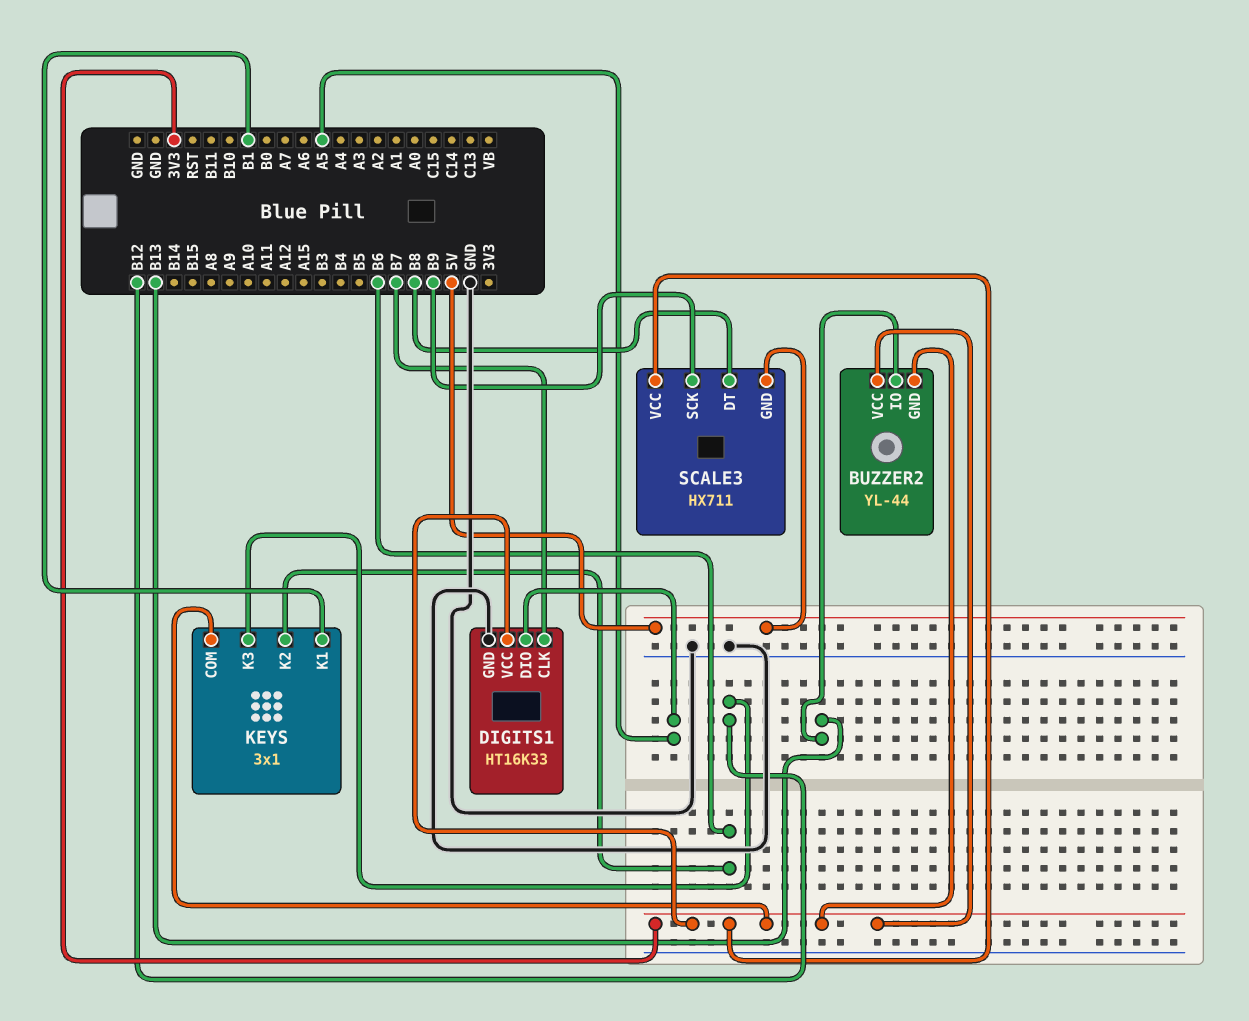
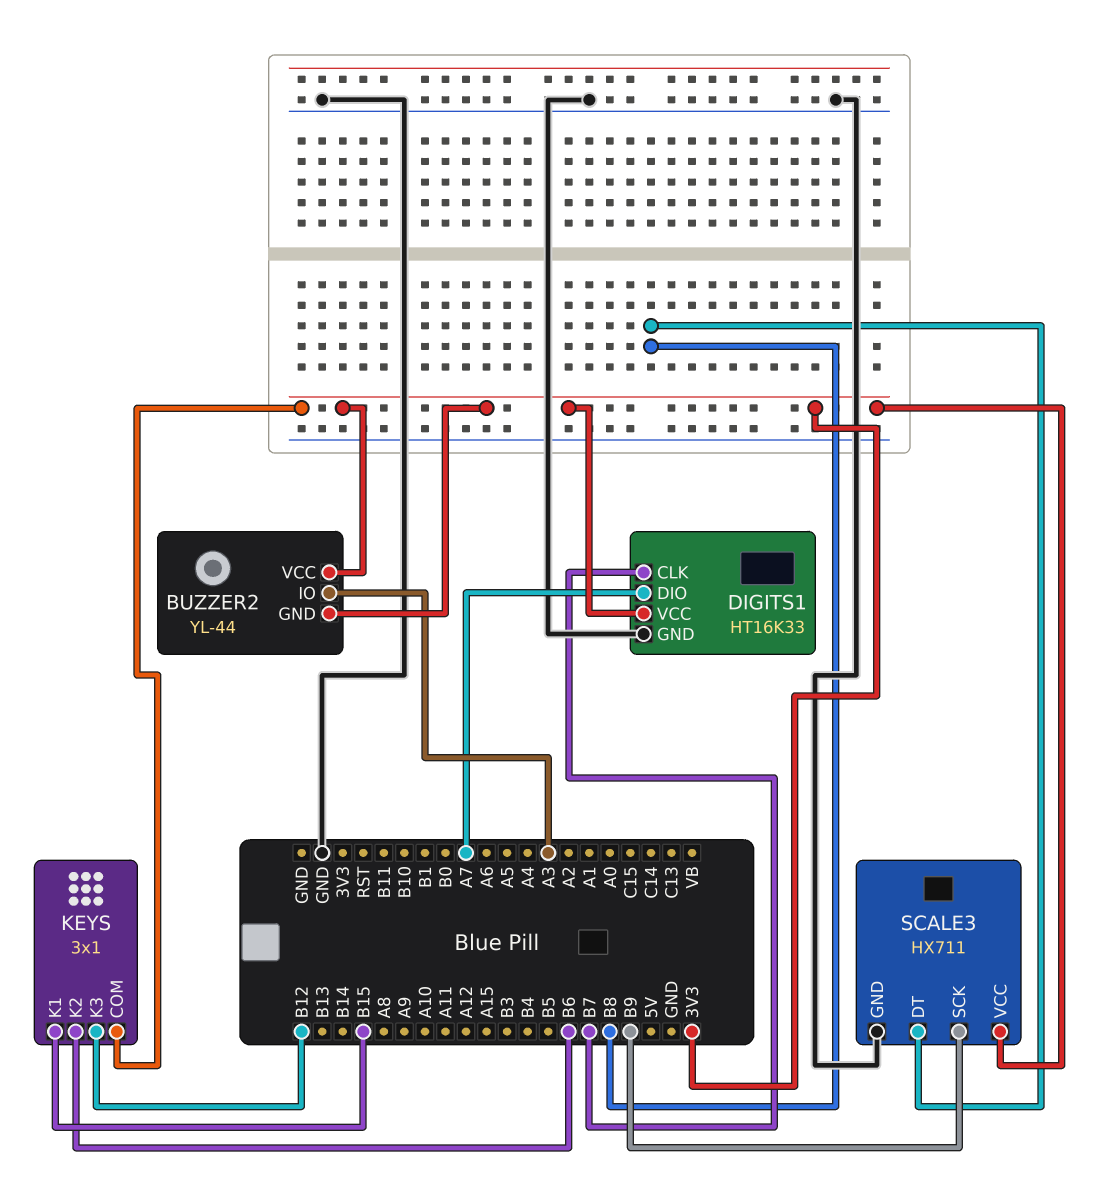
BUZZER2 pin IO: B13 -> A3
DIGITS1 pin DIO: A5 -> A7
KEYS pin K1: B1 -> B15
SCALE3 pin GND: 5V -> GND

